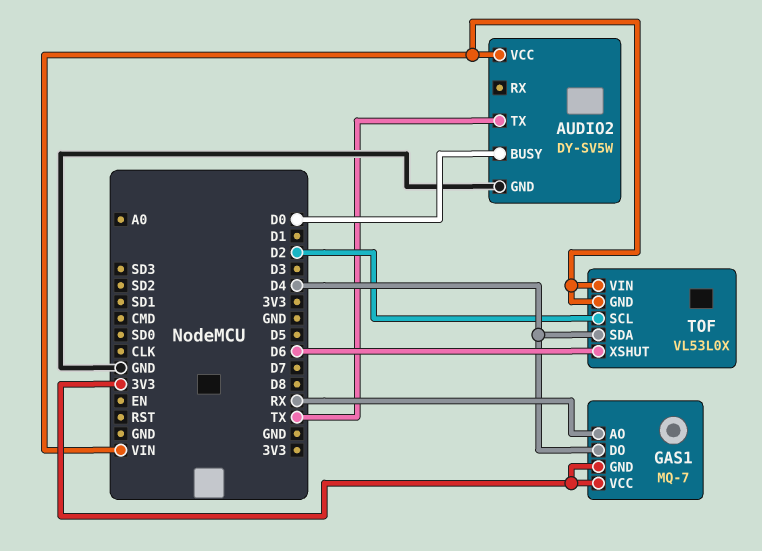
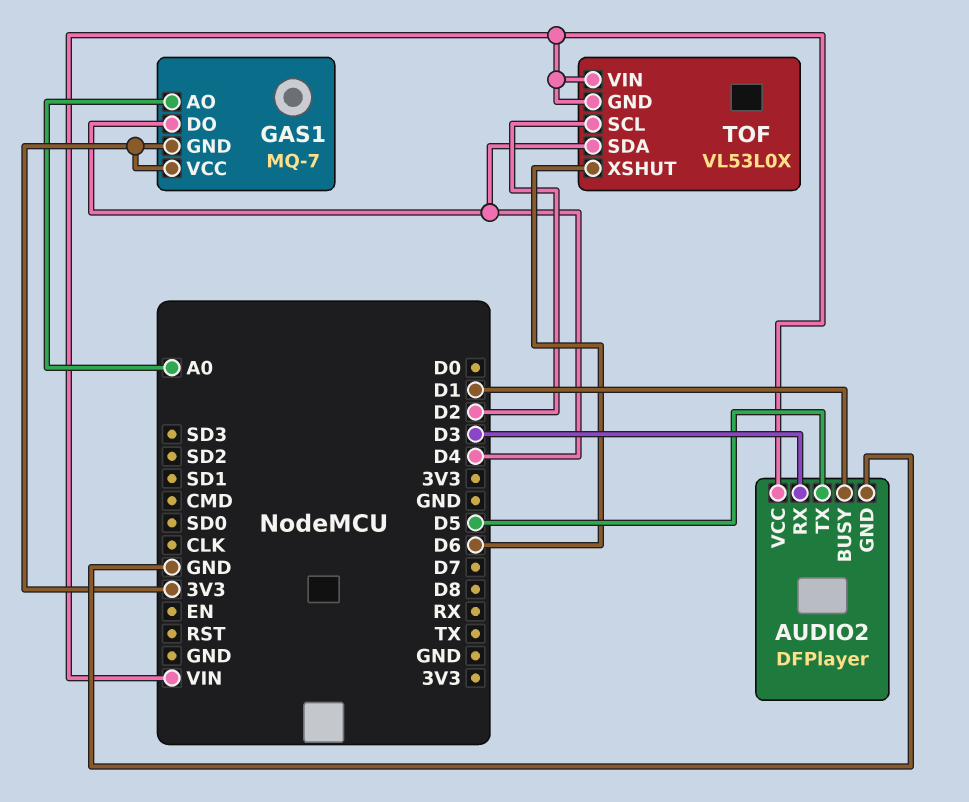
AUDIO2: DY-SV5W -> DFPlayer
AUDIO2 pin BUSY: D0 -> D1
AUDIO2 pin RX: none -> D3
AUDIO2 pin TX: TX -> D5
GAS1 pin AO: RX -> A0

